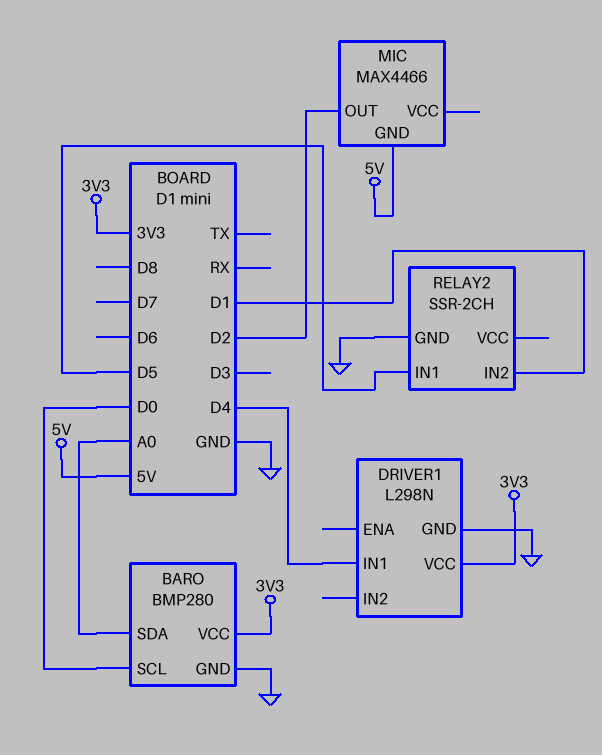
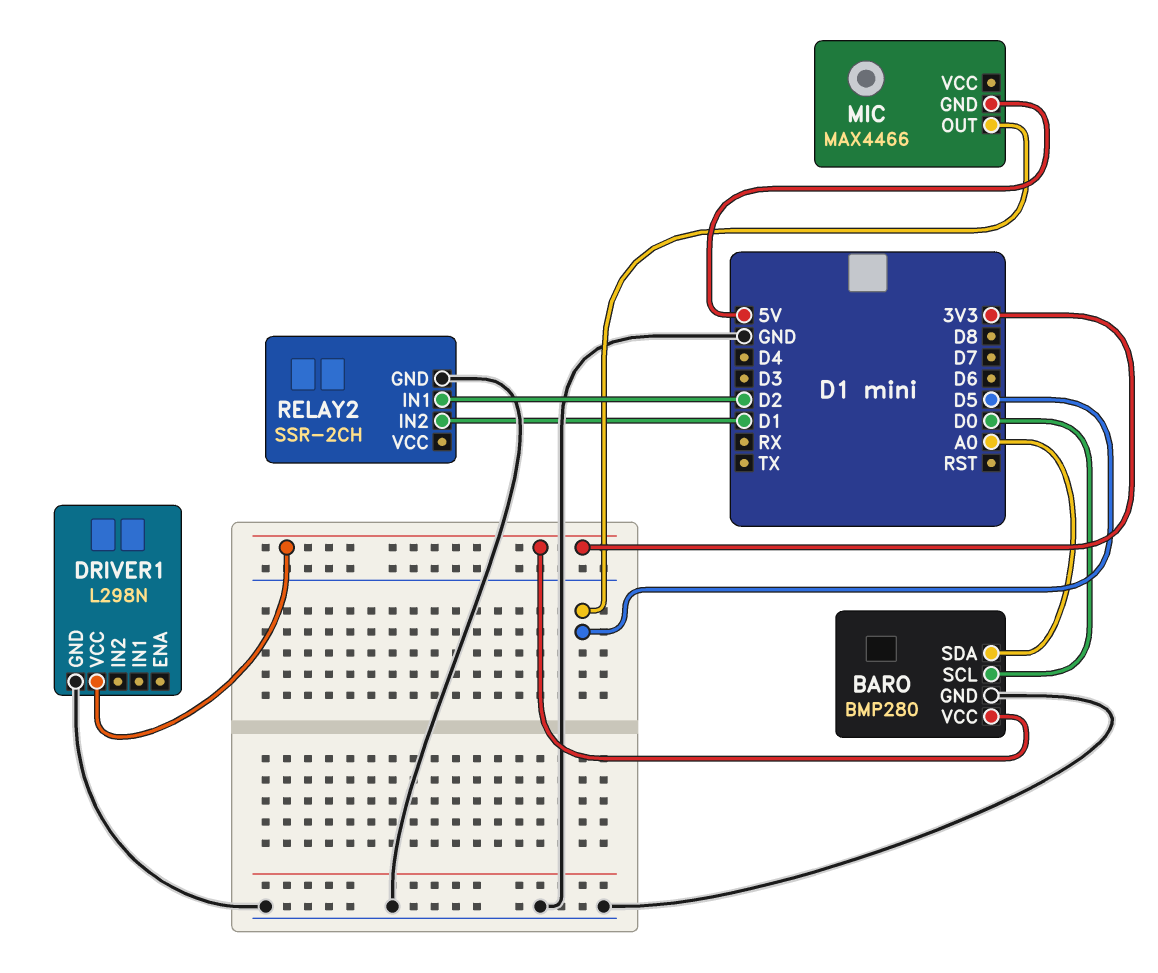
DRIVER1 pin IN1: D4 -> none
MIC pin OUT: D2 -> D5
RELAY2 pin IN1: D5 -> D2

